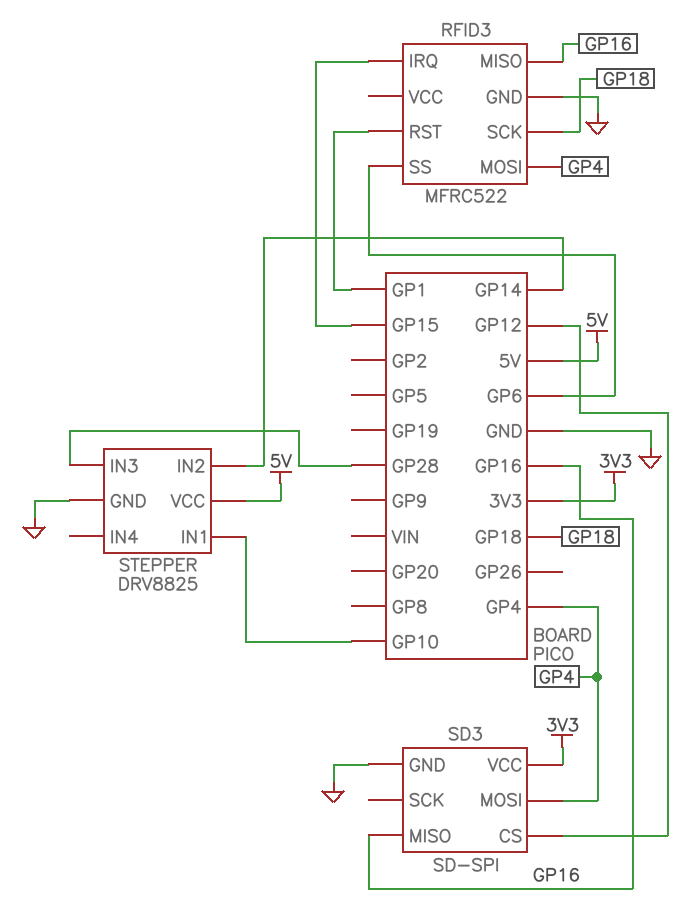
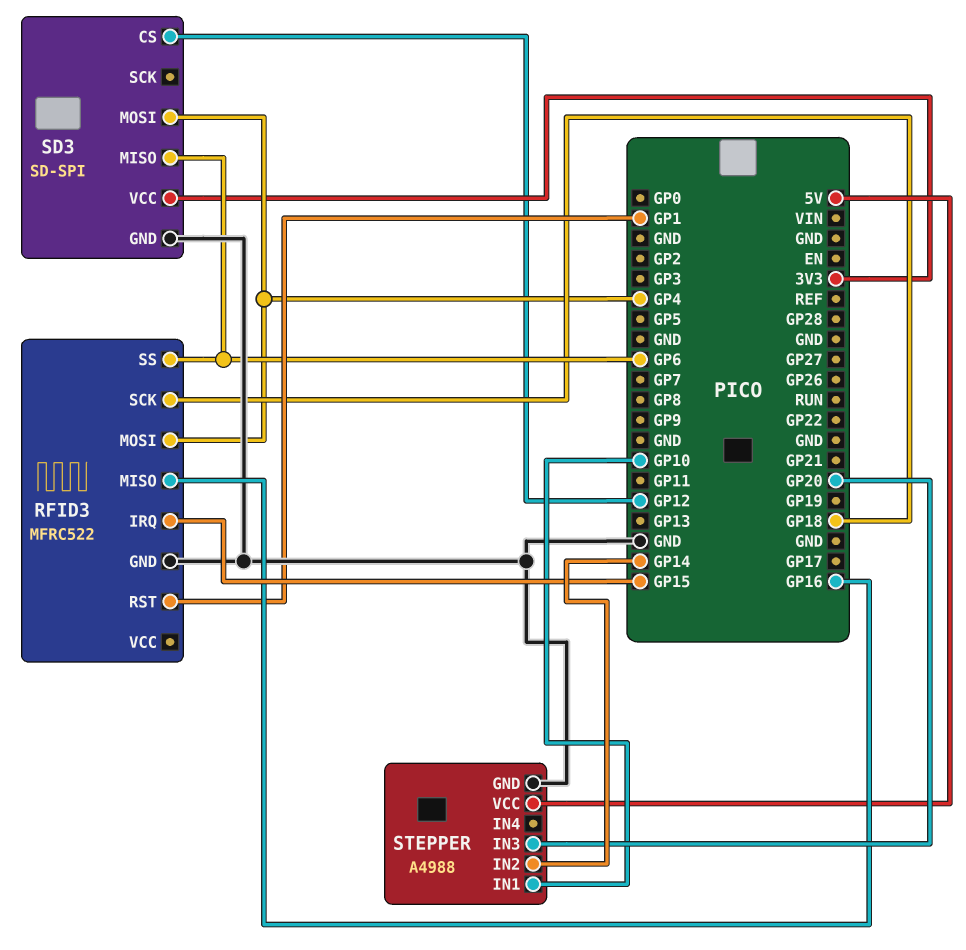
SD3 pin MISO: GP16 -> GP6
STEPPER: DRV8825 -> A4988
STEPPER pin IN3: GP28 -> GP20

